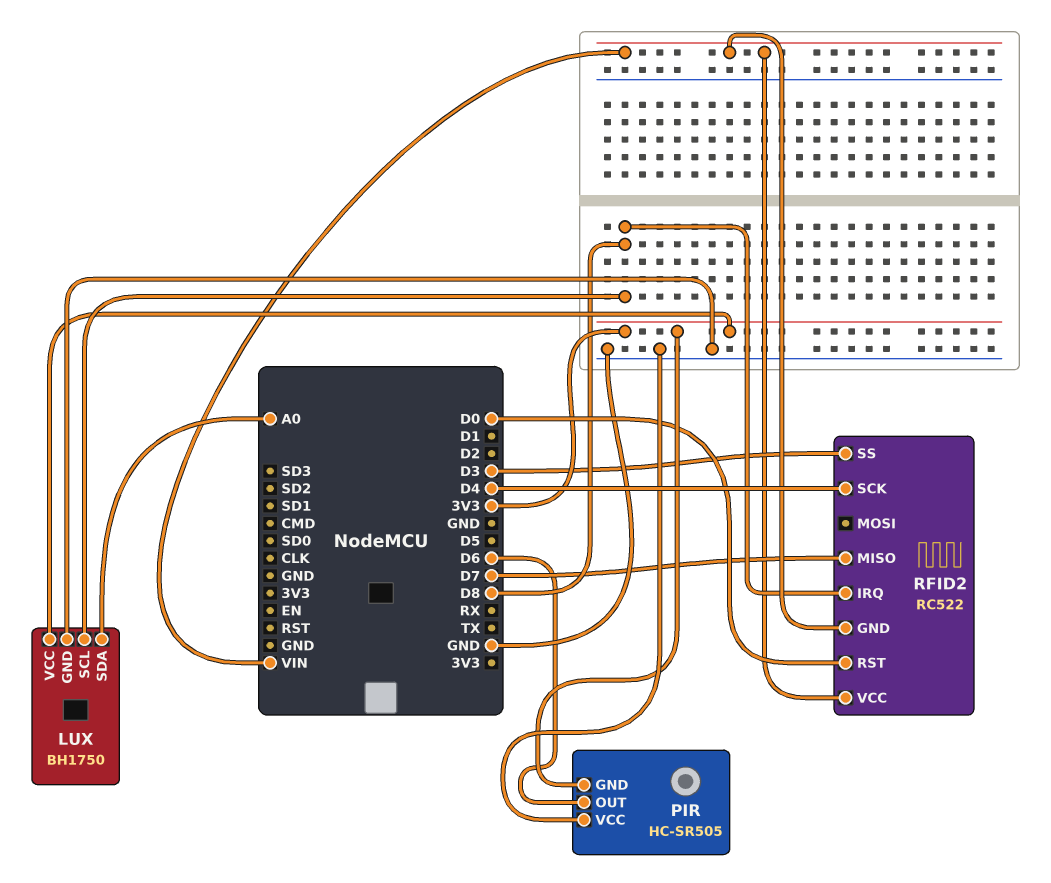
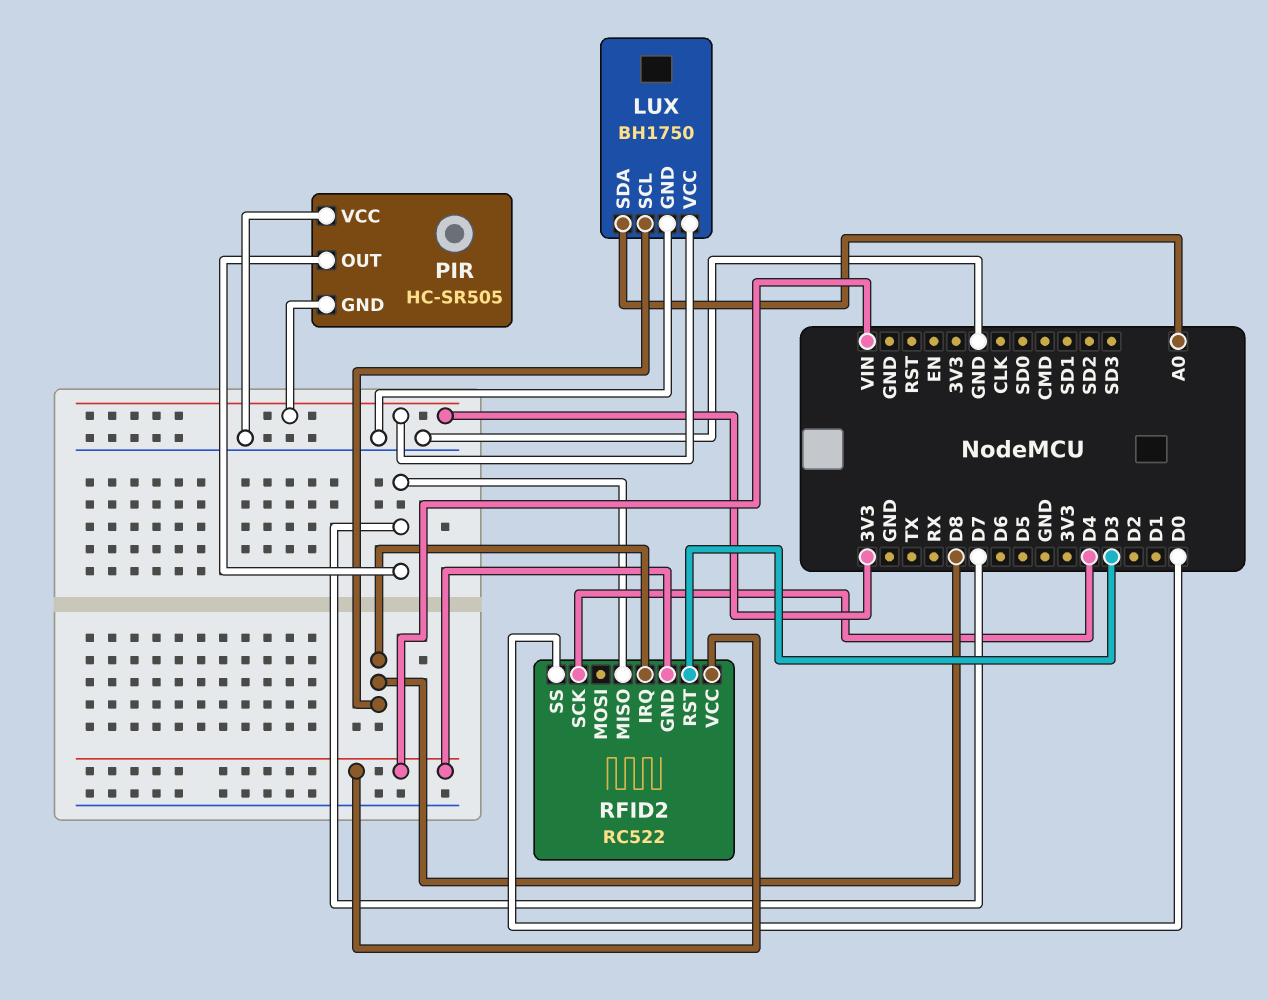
PIR pin OUT: D6 -> D7
RFID2 pin RST: D0 -> D3
RFID2 pin SS: D3 -> D0

